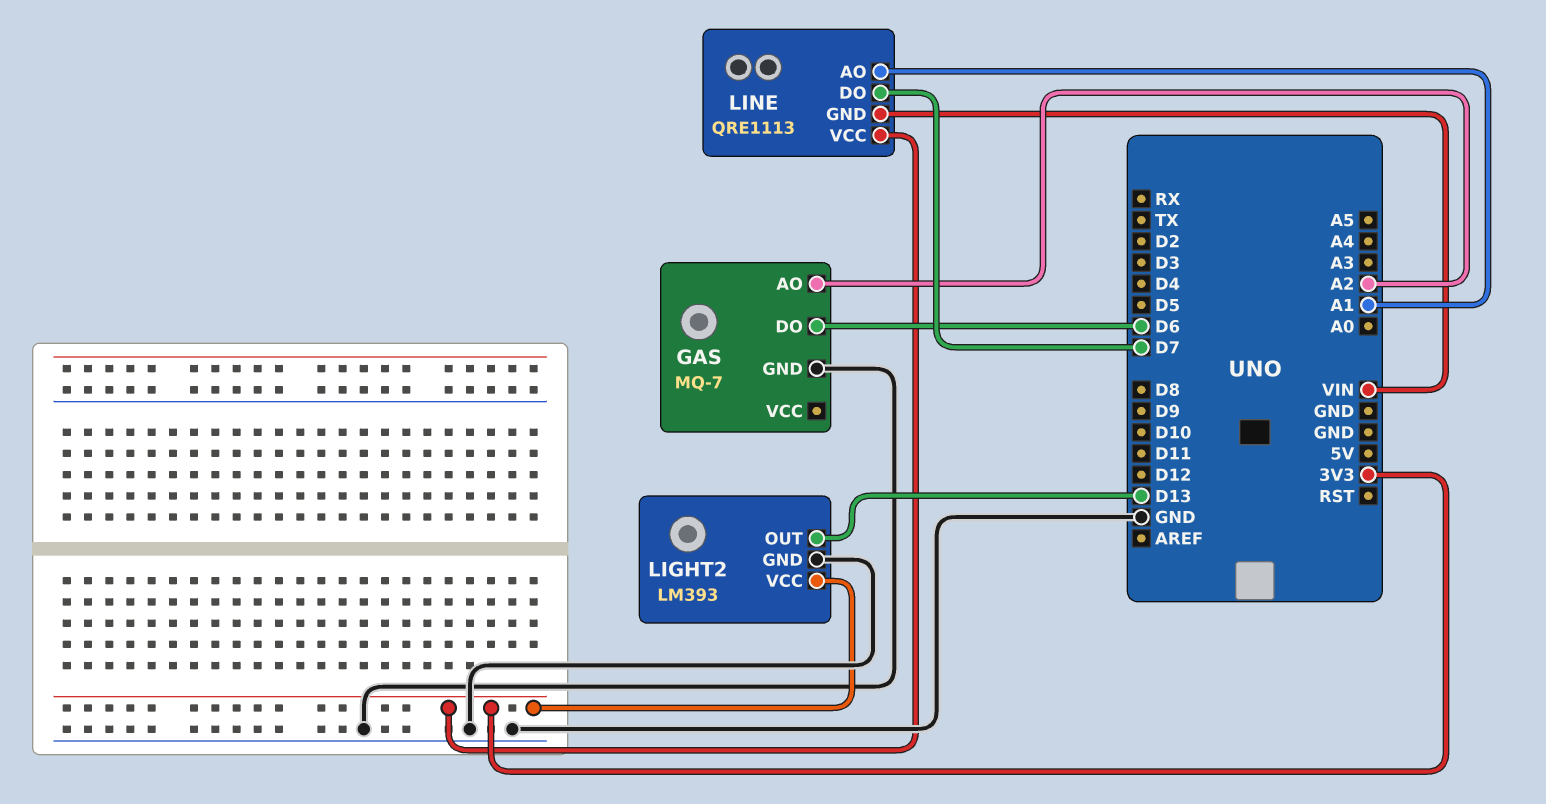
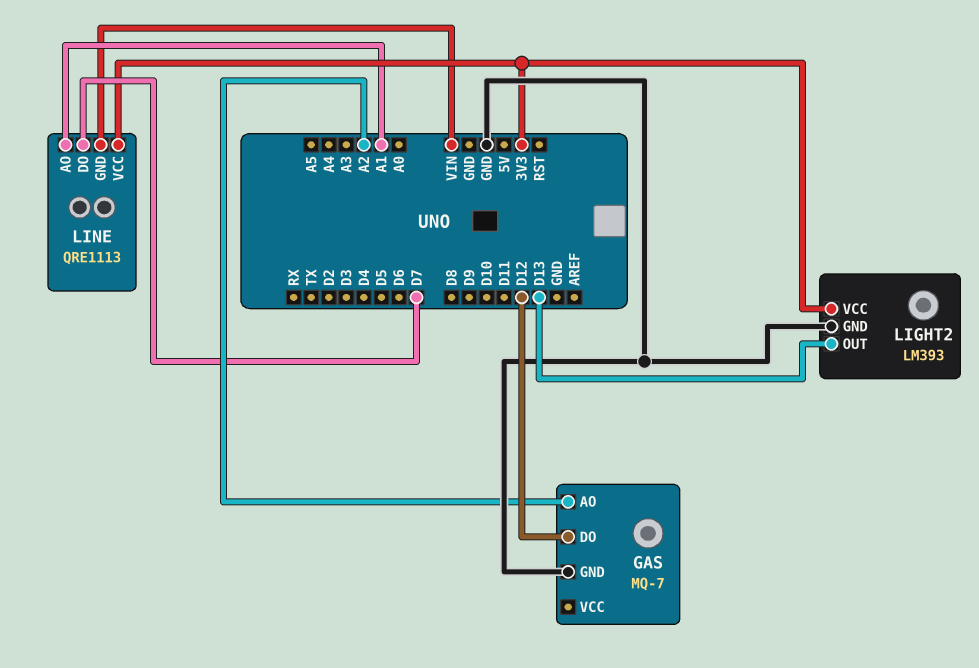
GAS pin DO: D6 -> D12

